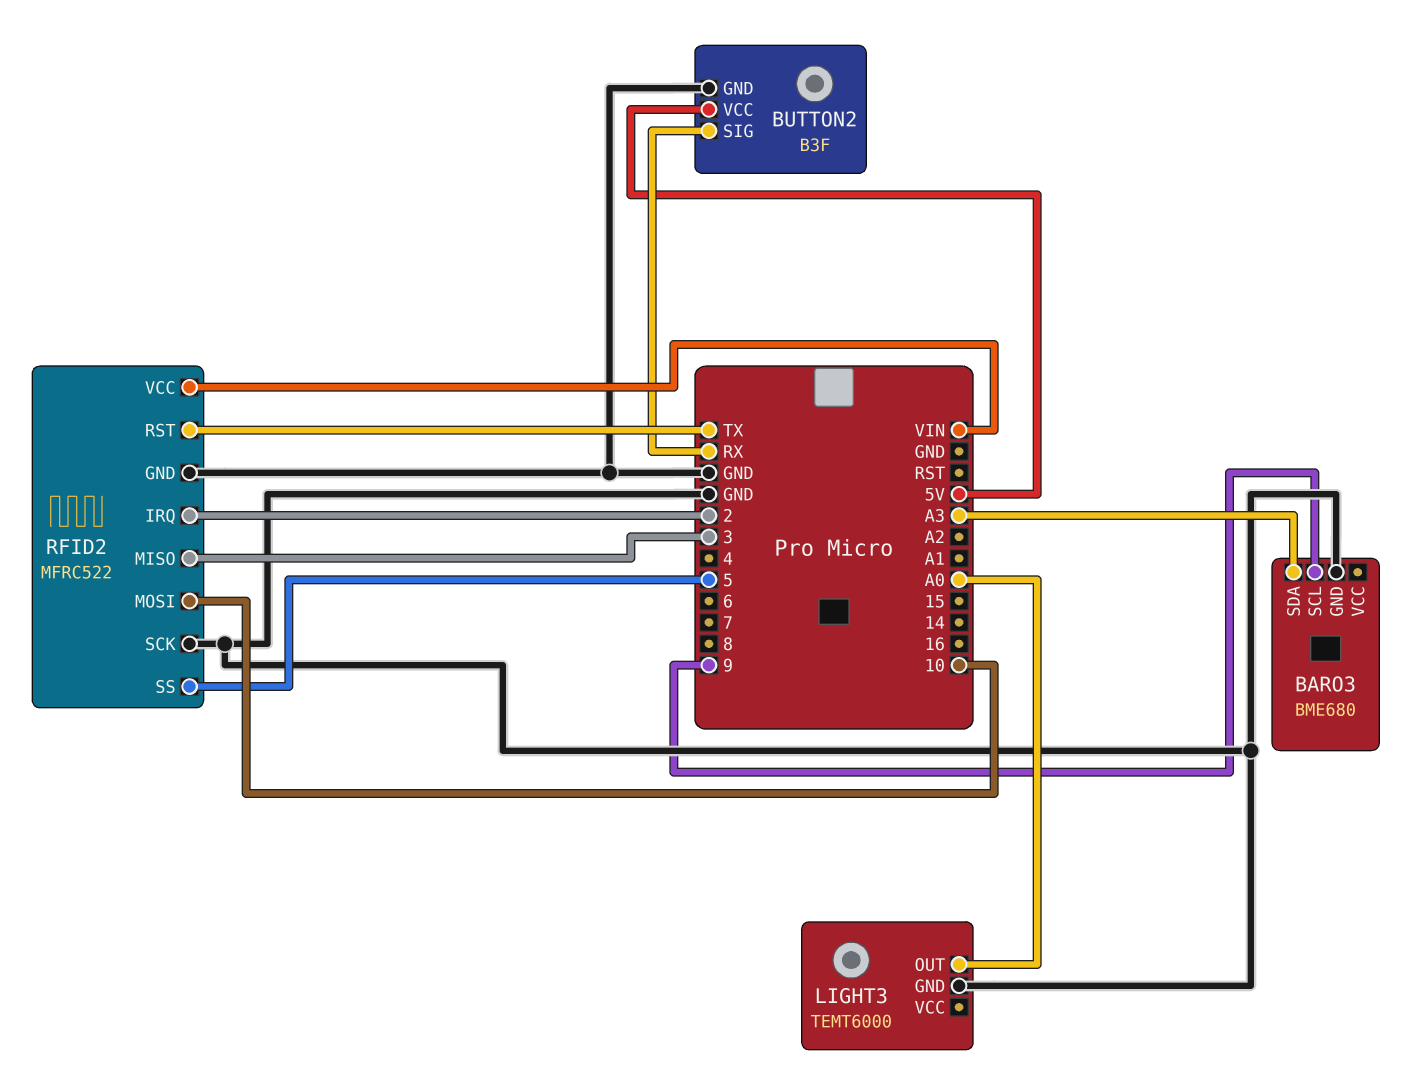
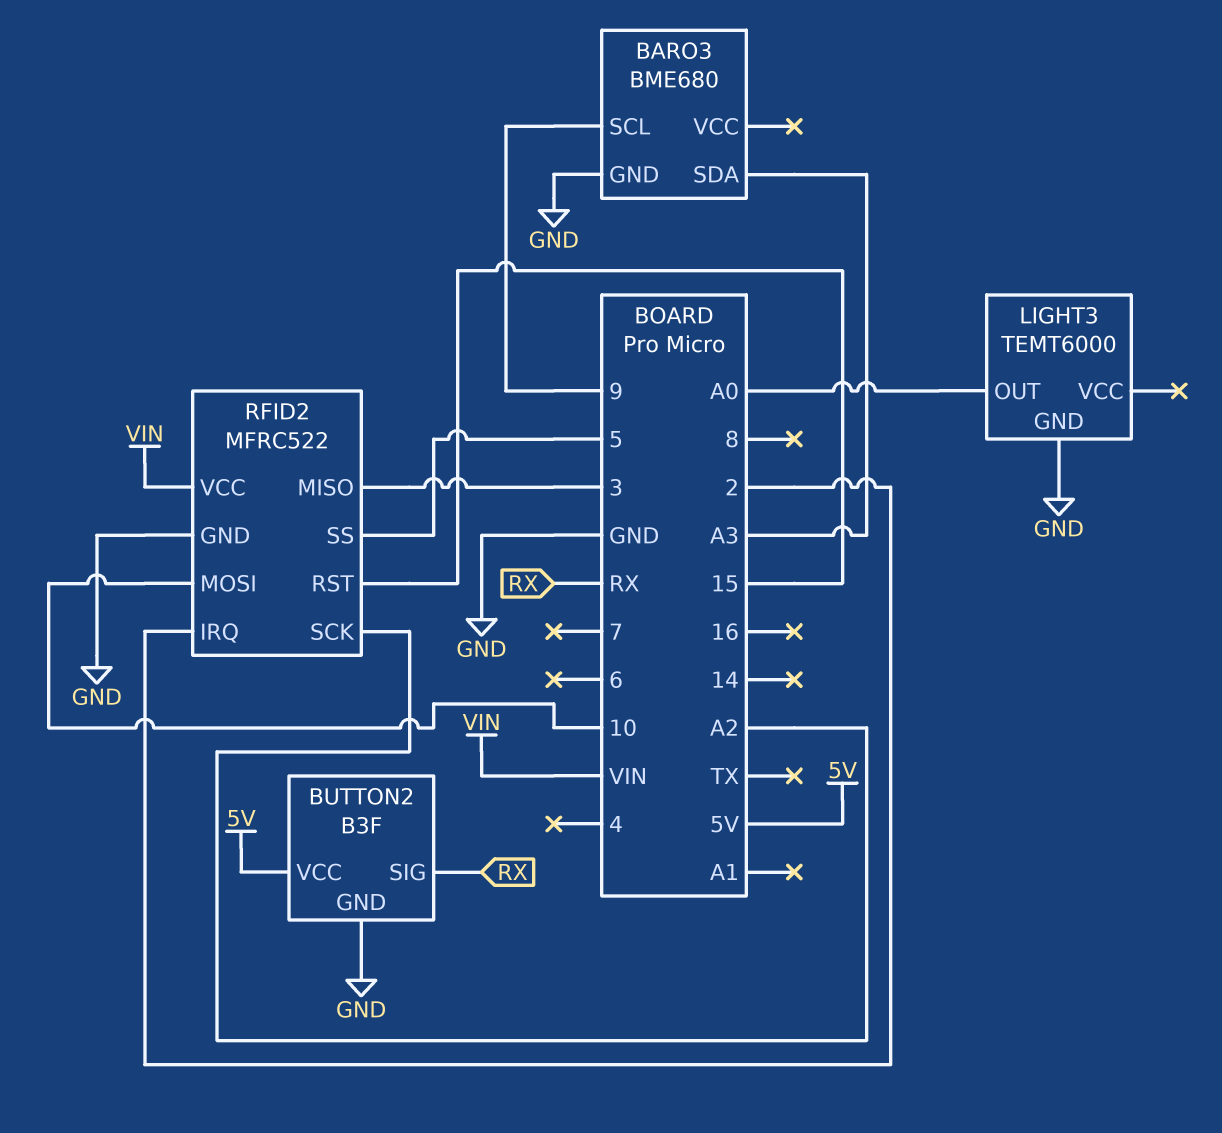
RFID2 pin RST: TX -> 15
RFID2 pin SCK: GND -> A2

